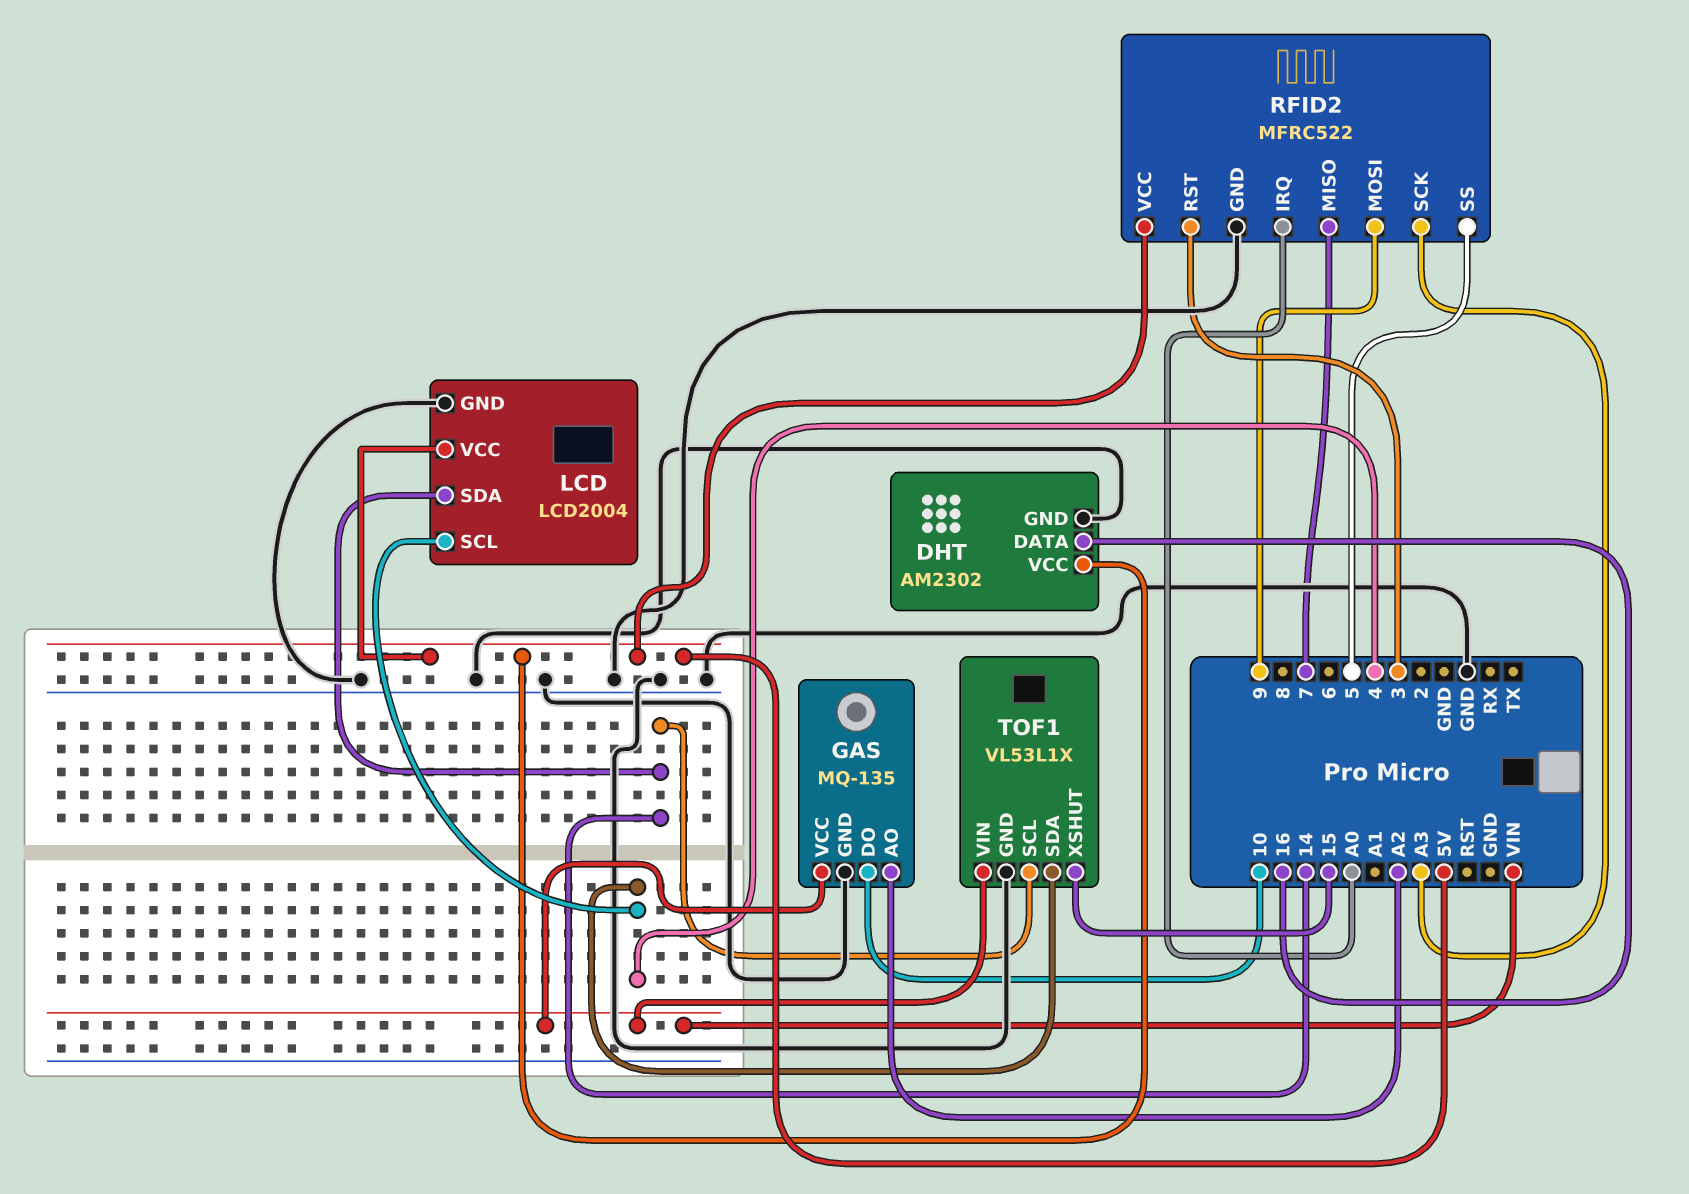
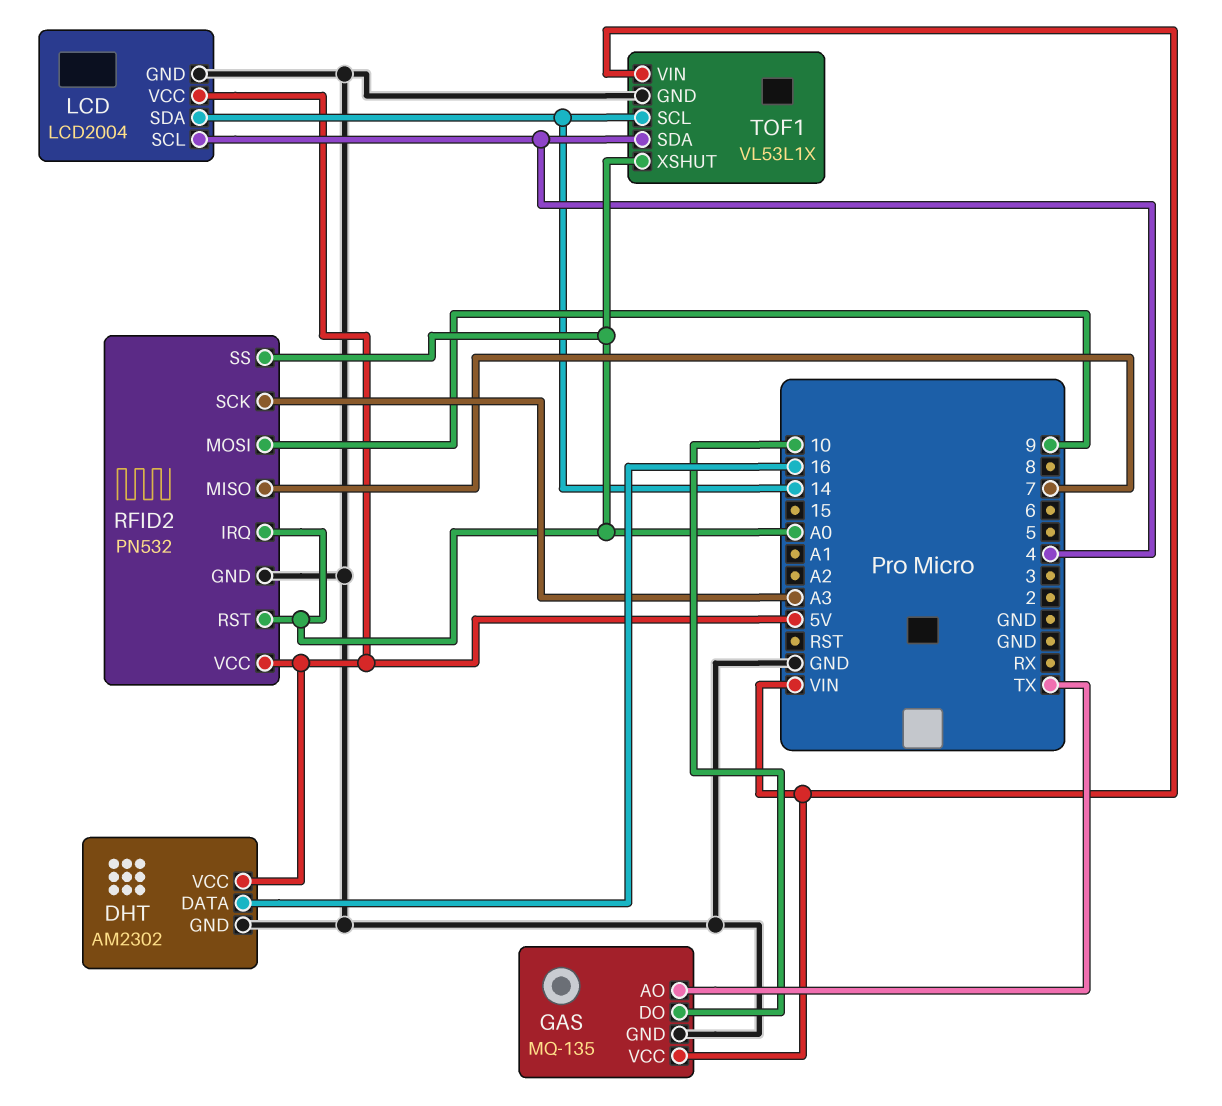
GAS pin AO: A2 -> TX
RFID2: MFRC522 -> PN532
RFID2 pin RST: 3 -> A0
RFID2 pin SS: 5 -> A0
TOF1 pin XSHUT: 15 -> A0

